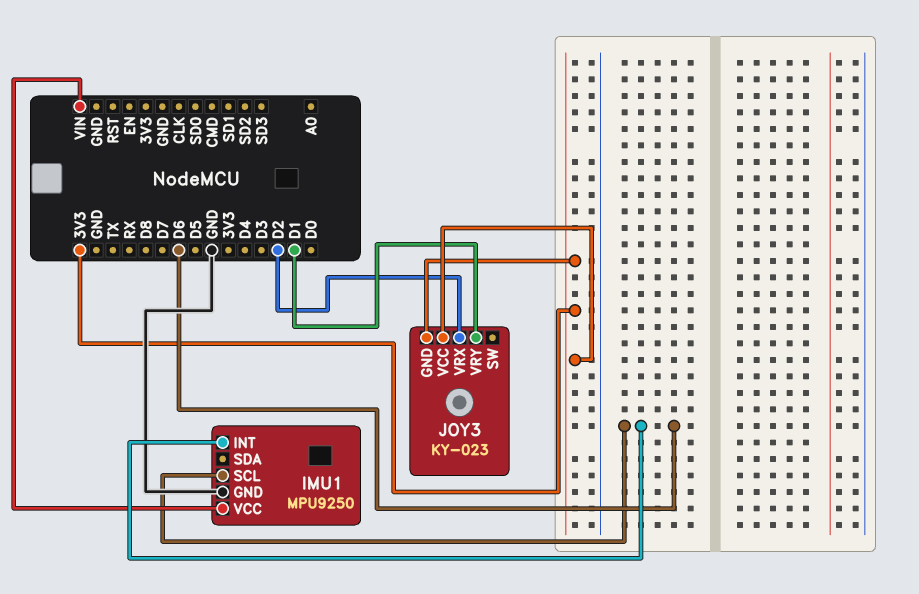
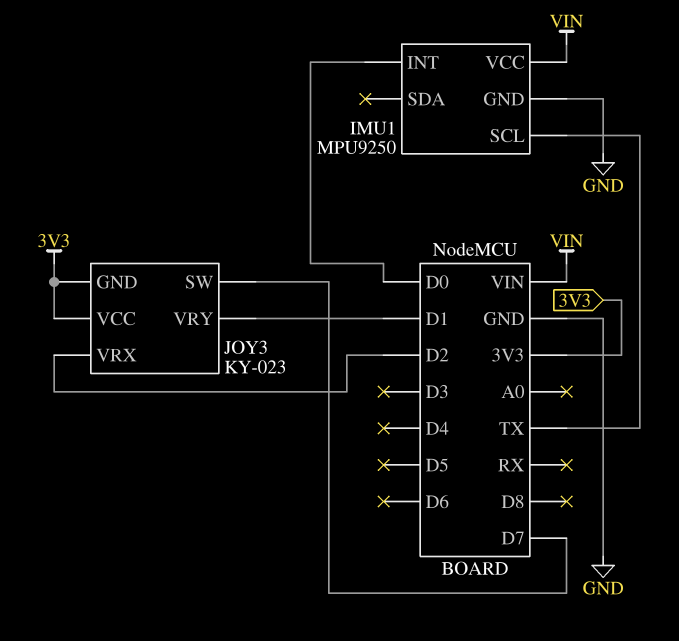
IMU1 pin INT: D6 -> D0
IMU1 pin SCL: D6 -> TX
JOY3 pin SW: none -> D7

